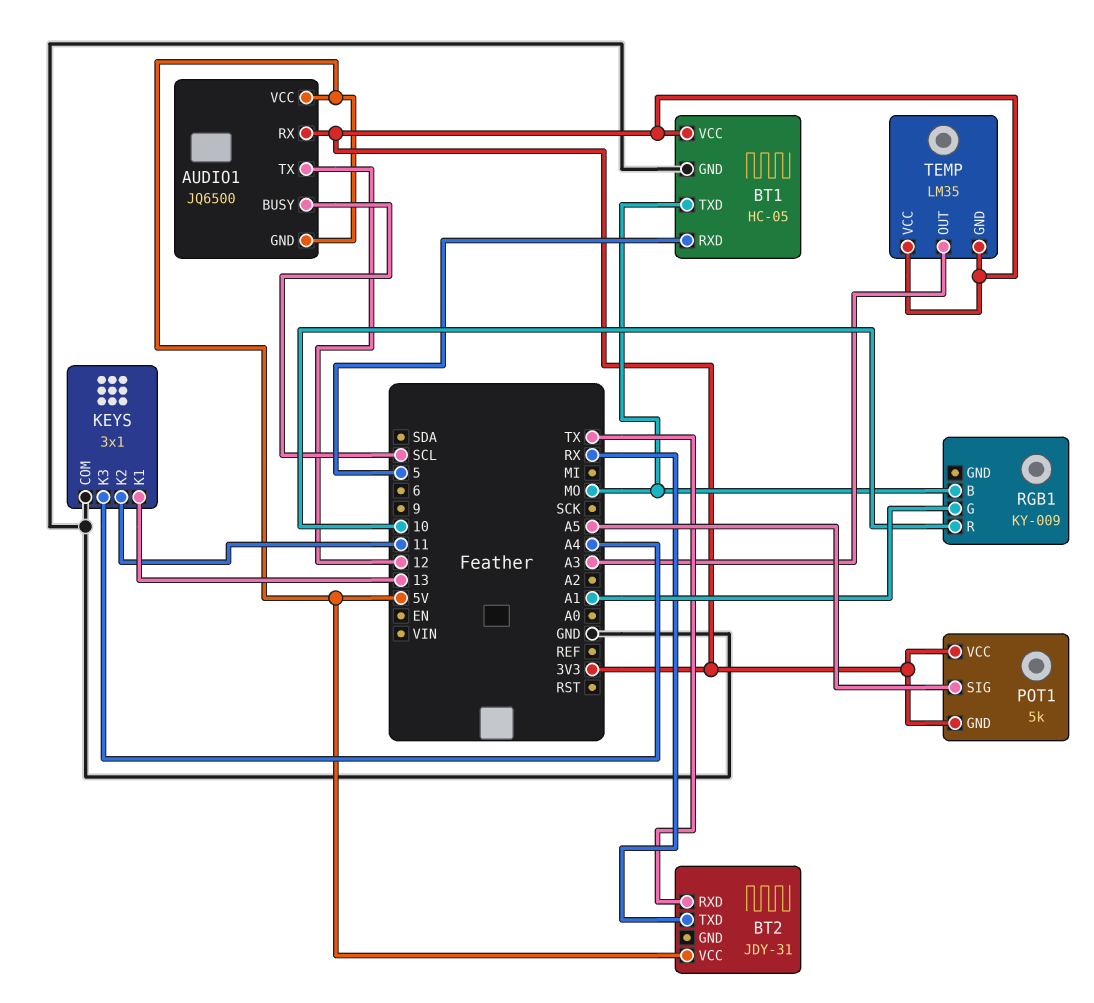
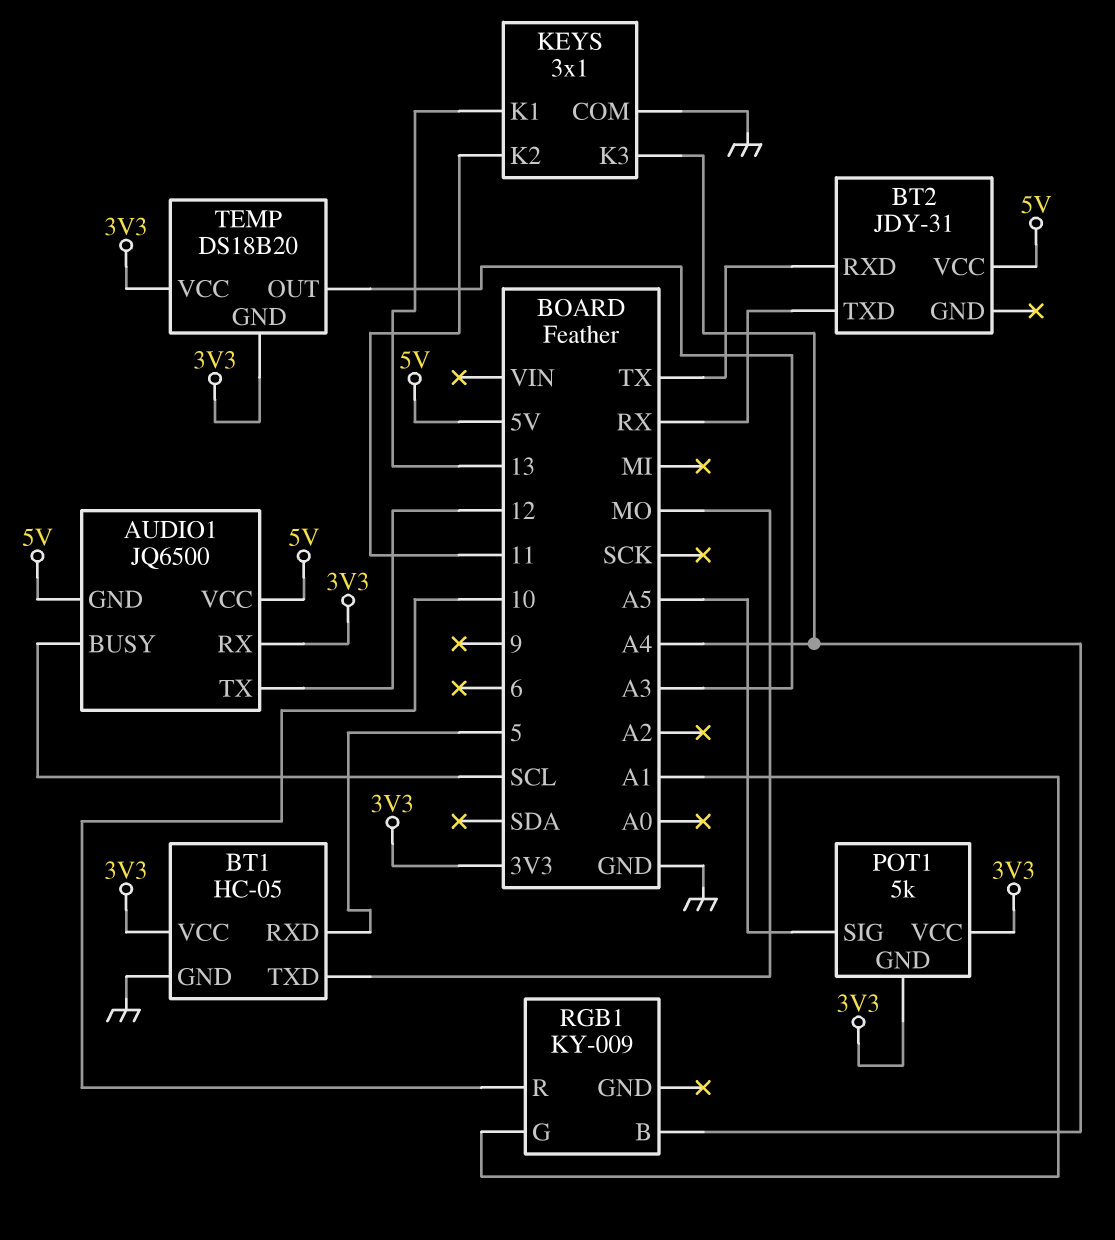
RGB1 pin B: MO -> A4
TEMP: LM35 -> DS18B20

